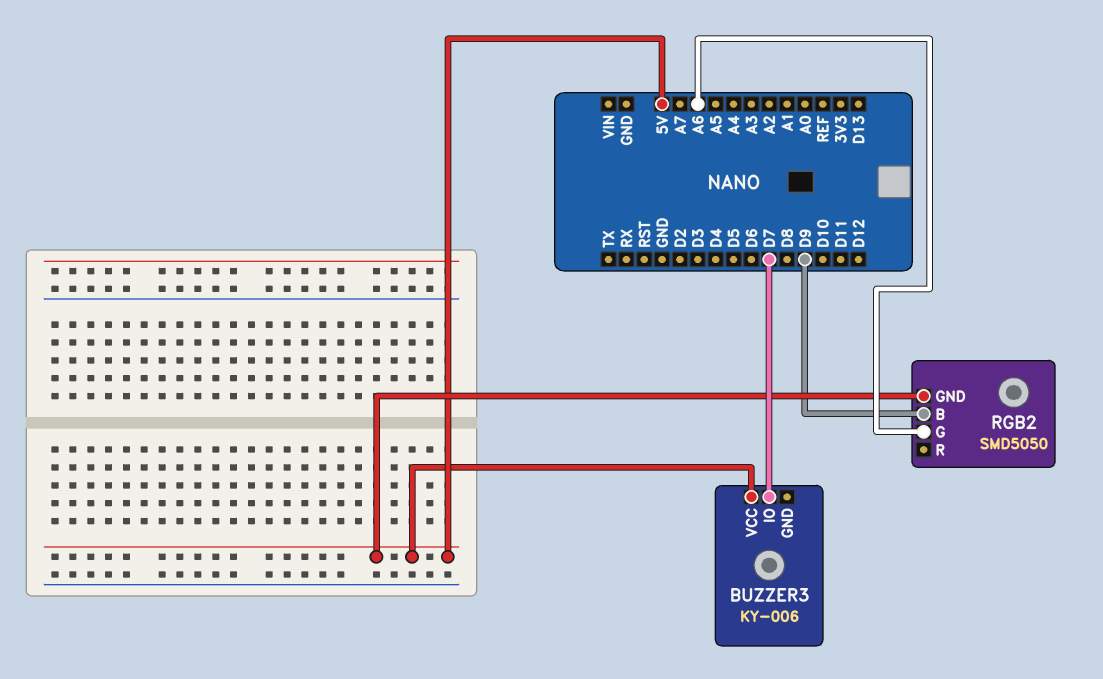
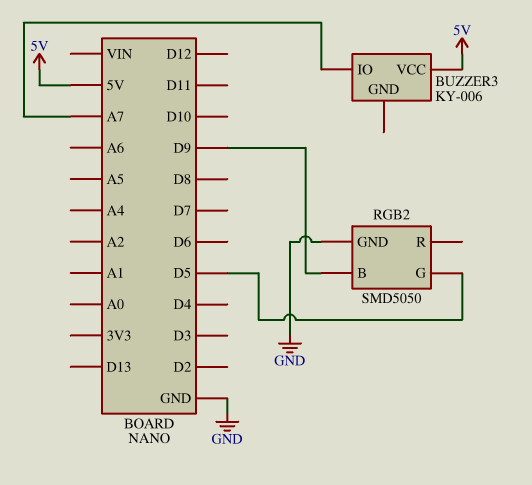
BUZZER3 pin IO: D7 -> A7
RGB2 pin G: A6 -> D5
RGB2 pin GND: 5V -> GND

